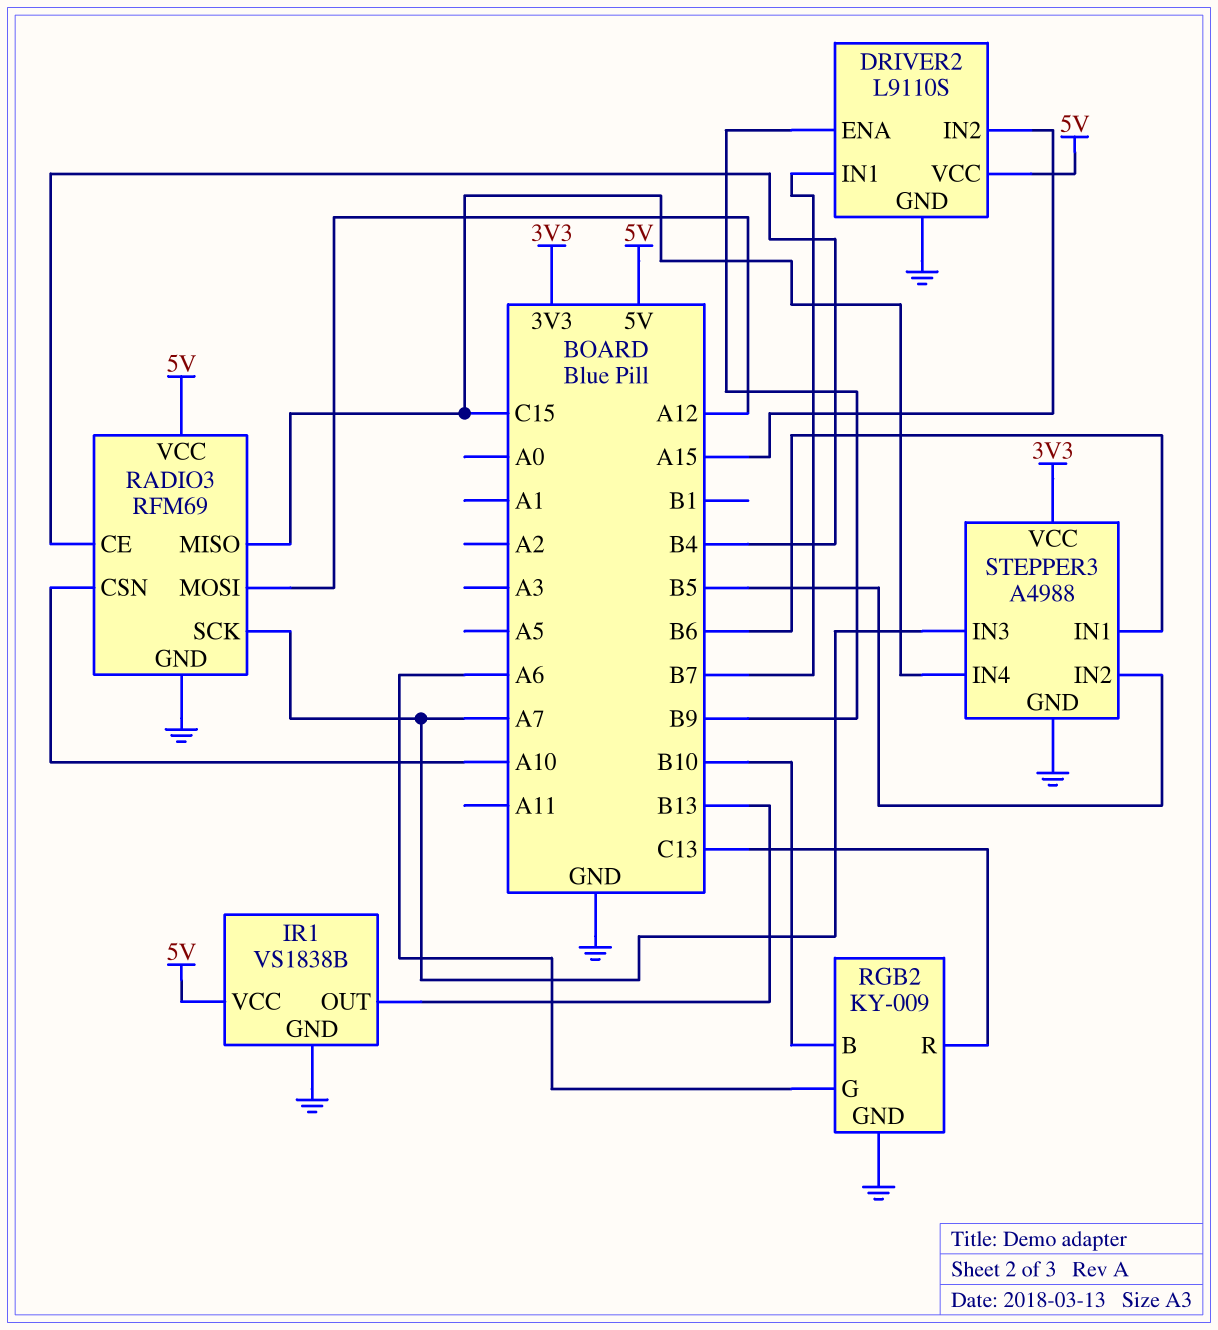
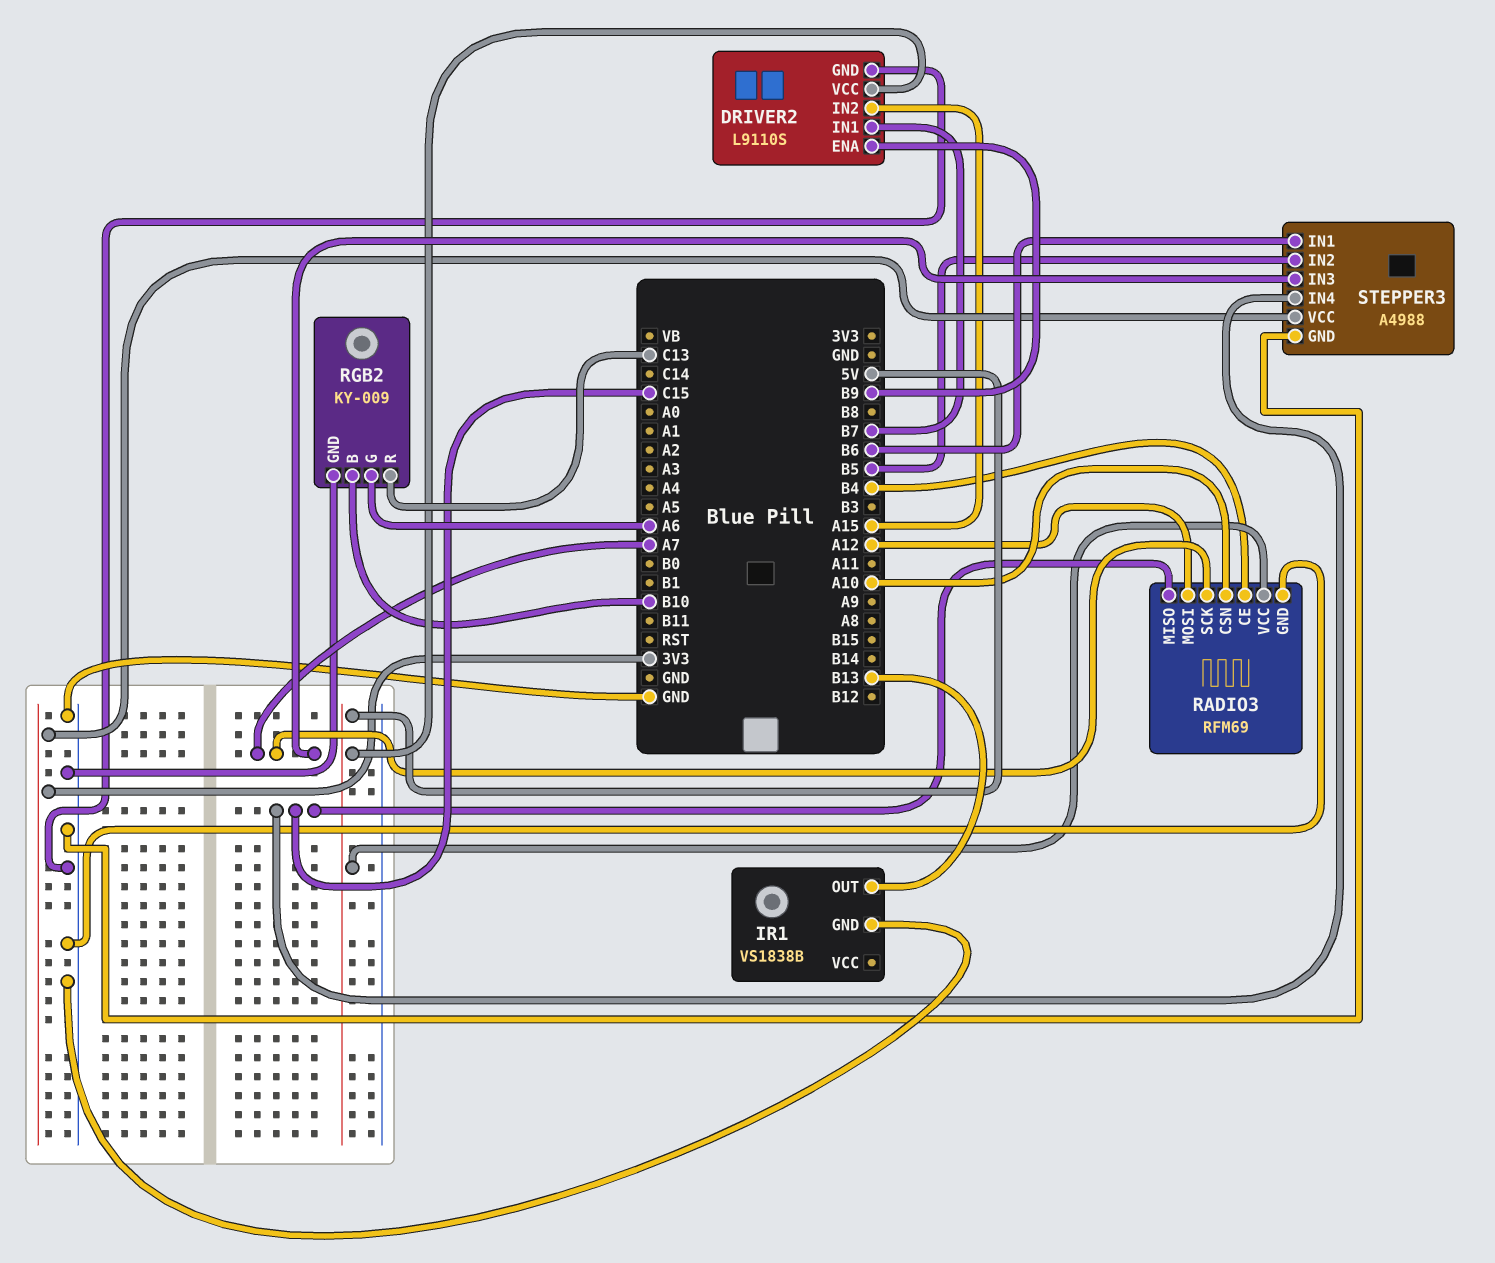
IR1 pin VCC: 5V -> none

